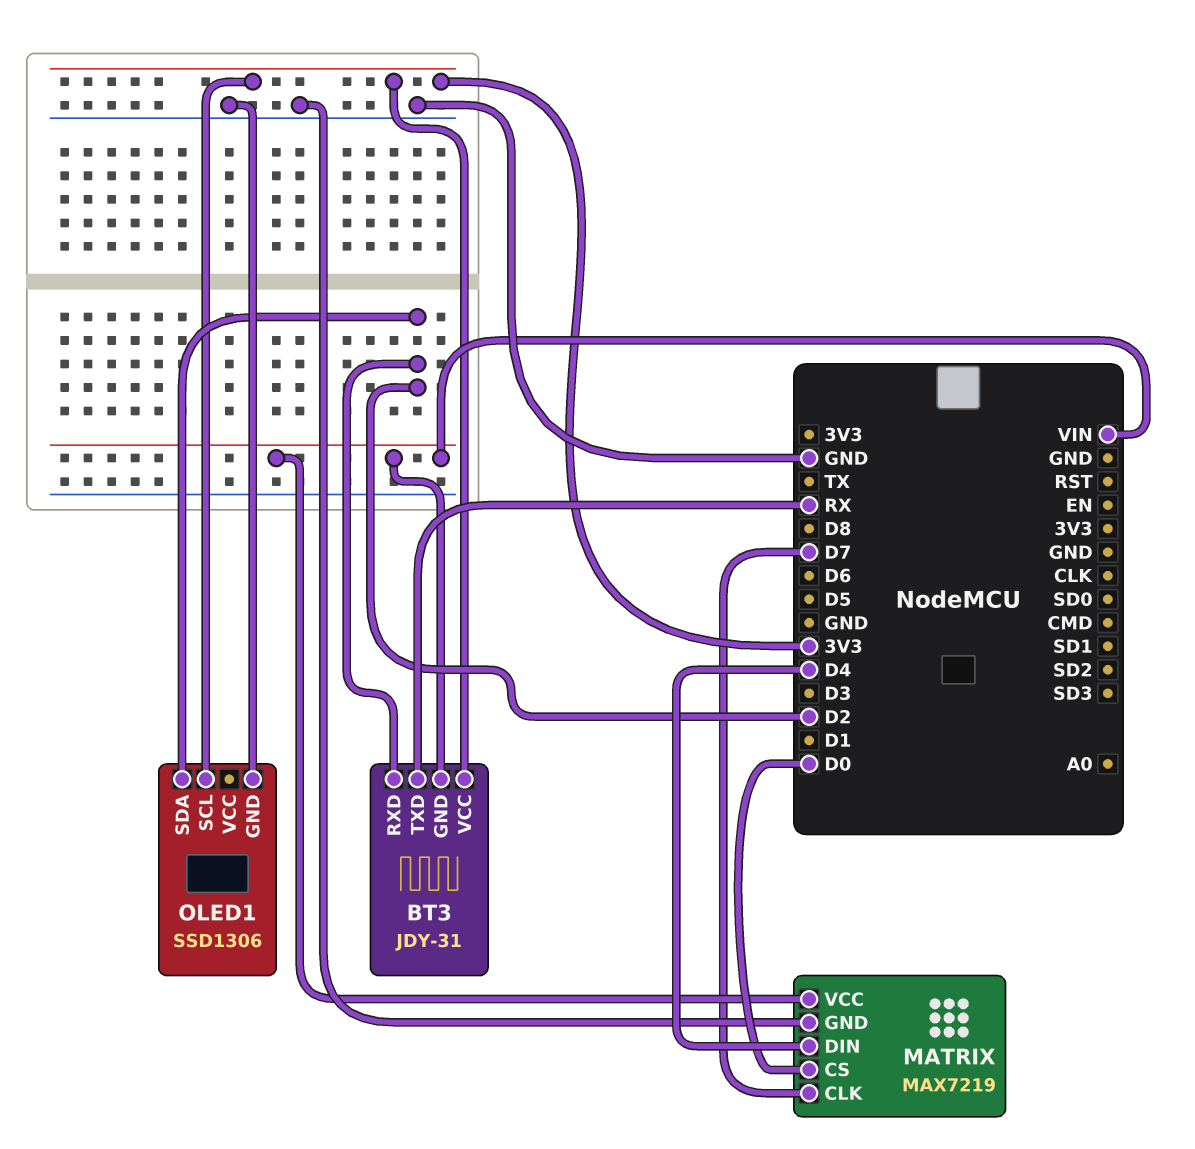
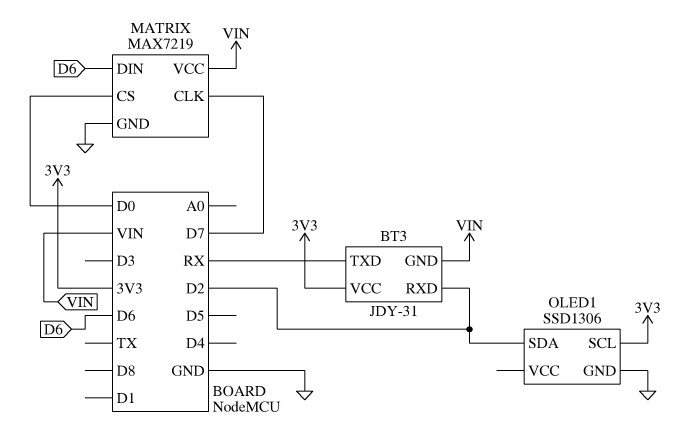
MATRIX pin DIN: D4 -> D6

